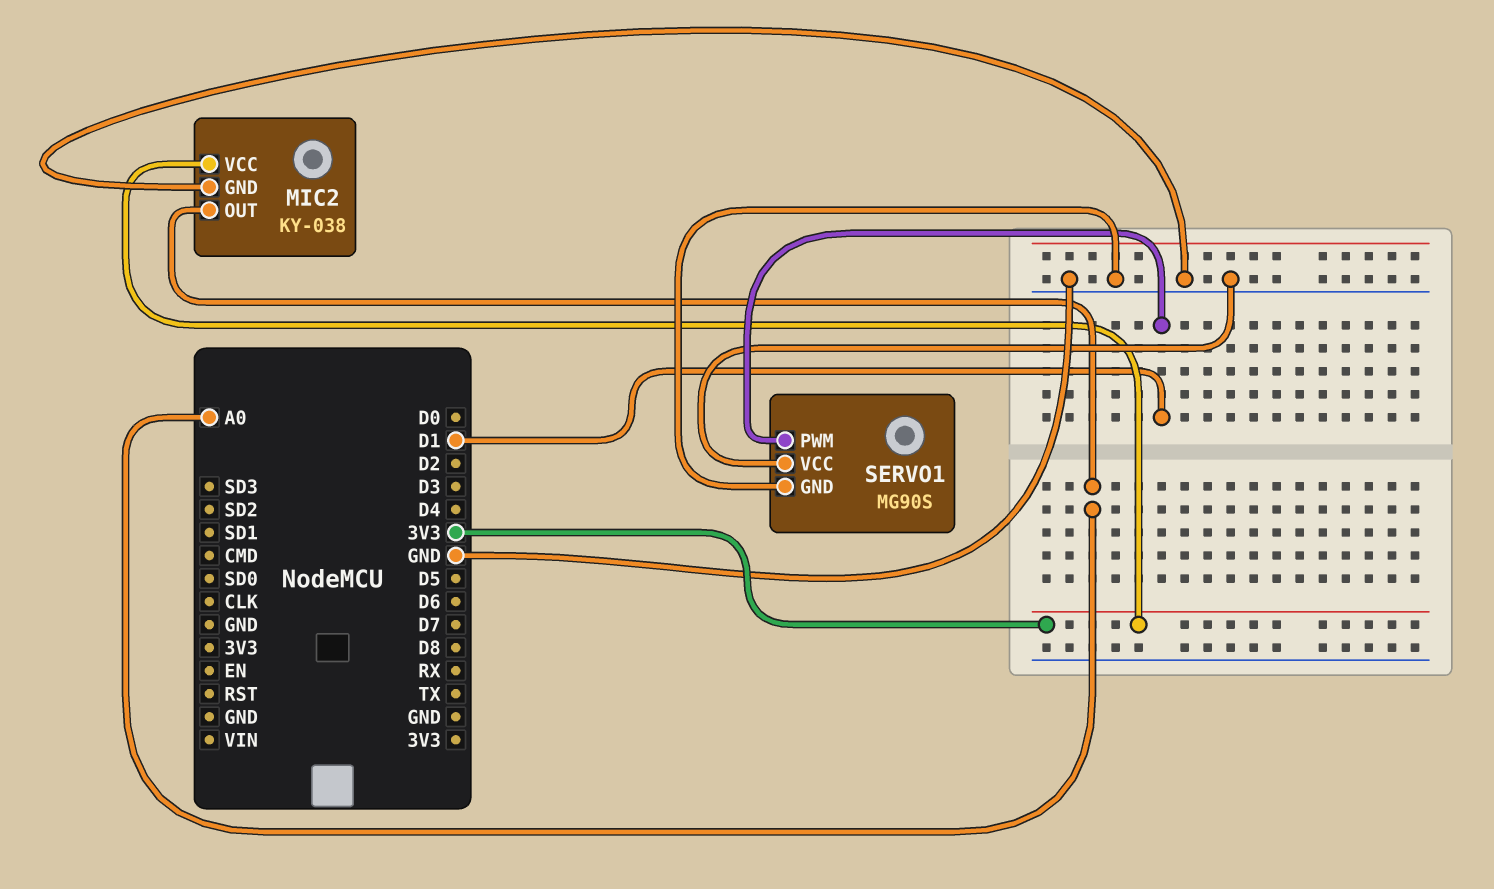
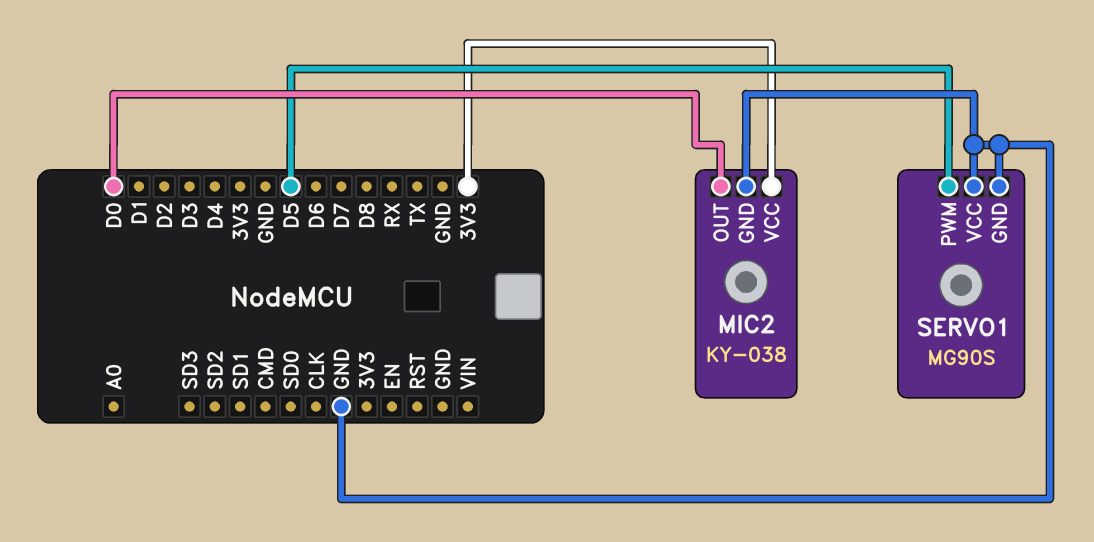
MIC2 pin OUT: A0 -> D0
SERVO1 pin PWM: D1 -> D5

